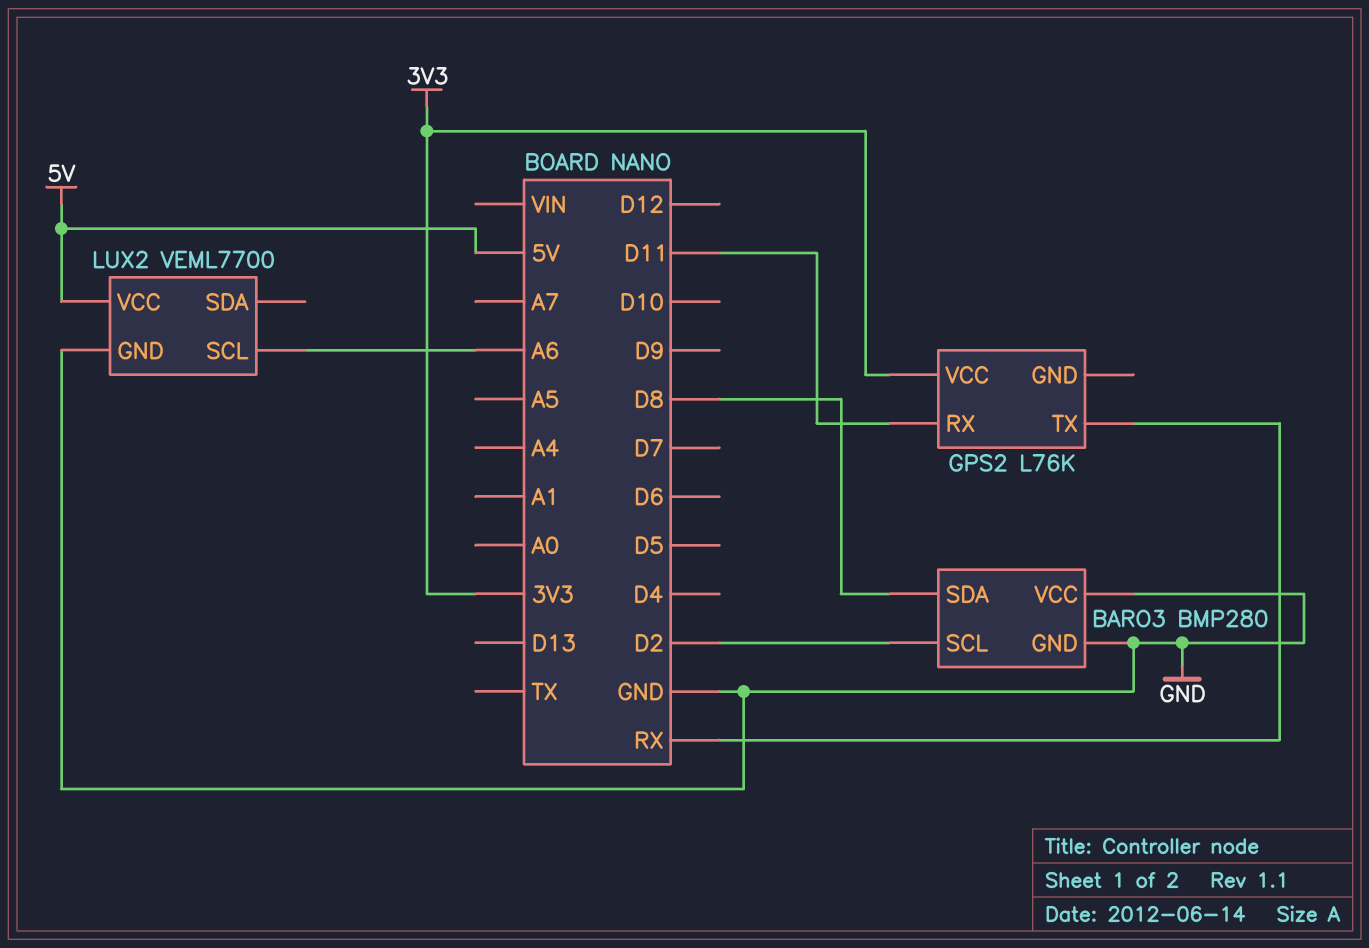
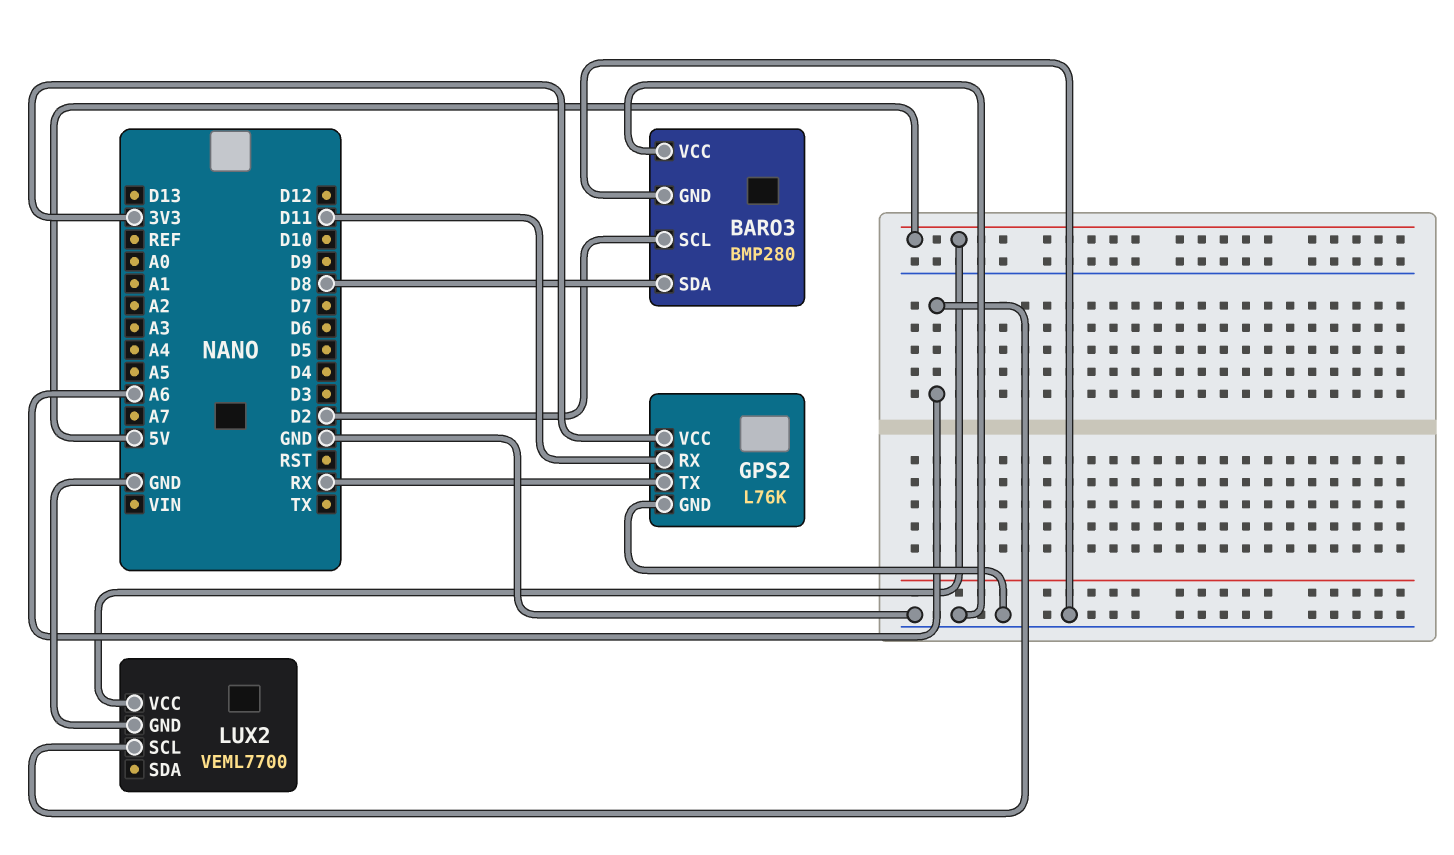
GPS2 pin GND: none -> GND

